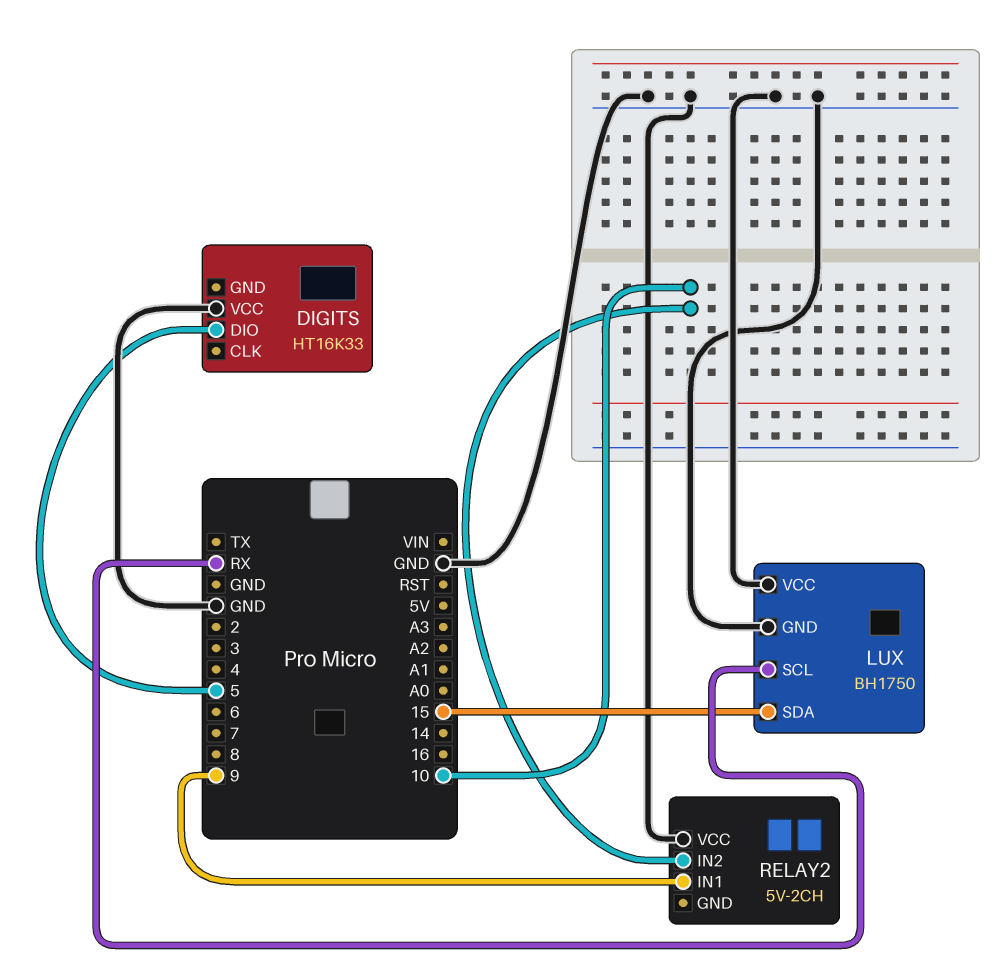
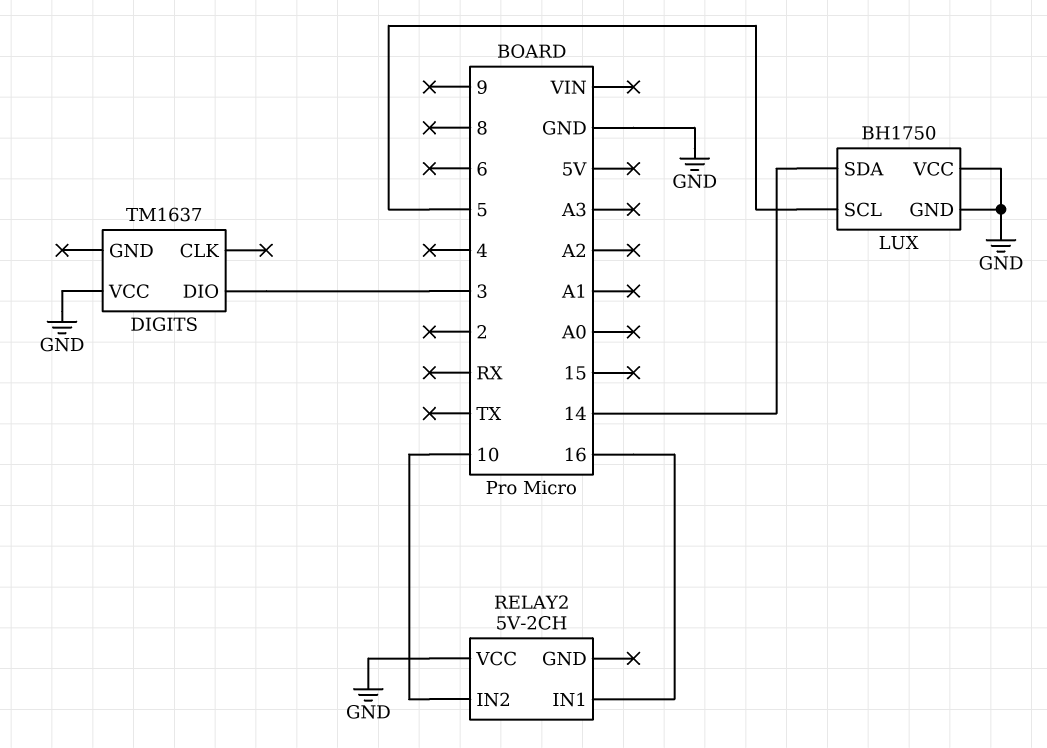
DIGITS: HT16K33 -> TM1637
DIGITS pin DIO: 5 -> 3
LUX pin SCL: RX -> 5
LUX pin SDA: 15 -> 14
RELAY2 pin IN1: 9 -> 16

